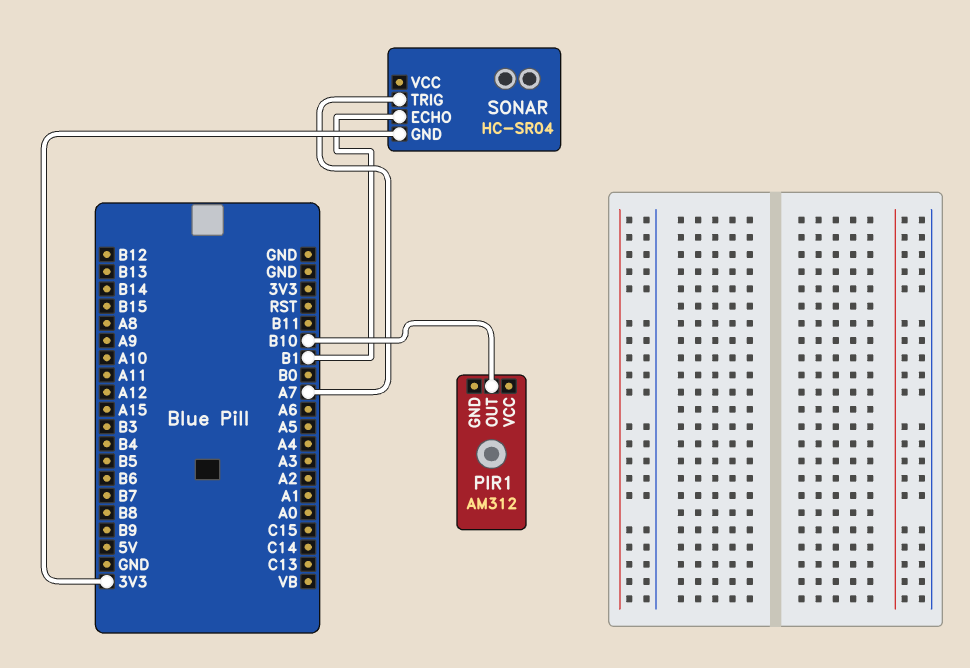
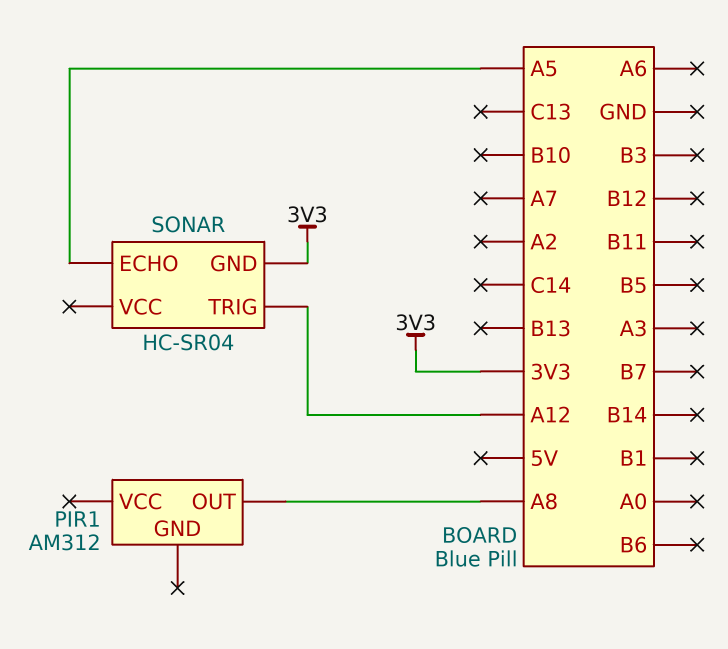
PIR1 pin OUT: B10 -> A8
SONAR pin ECHO: B1 -> A5
SONAR pin TRIG: A7 -> A12

